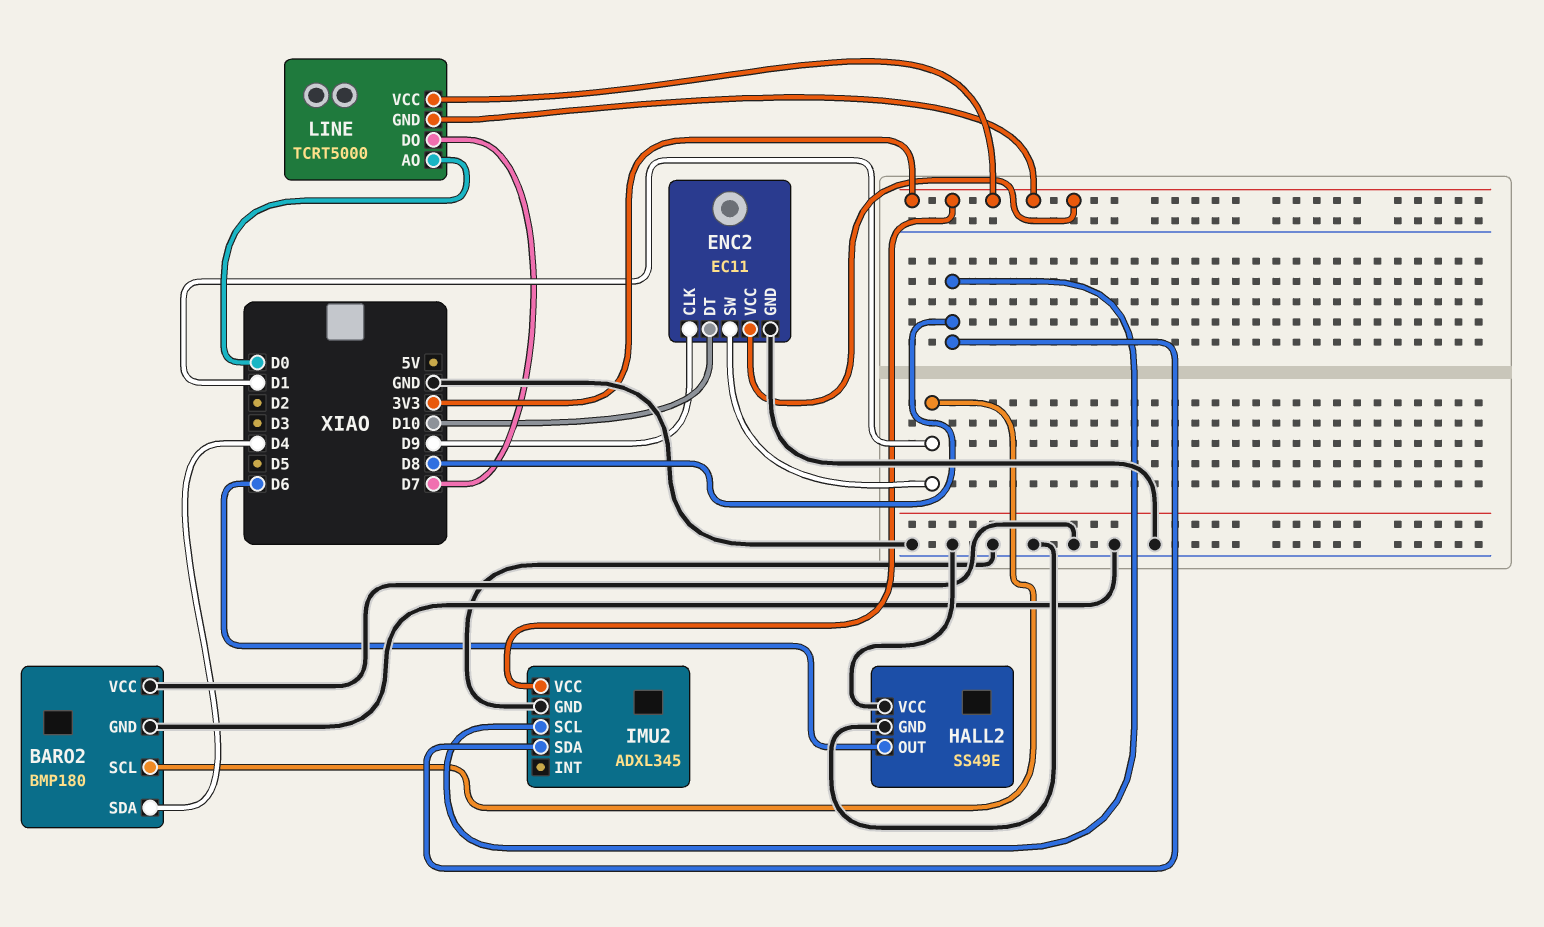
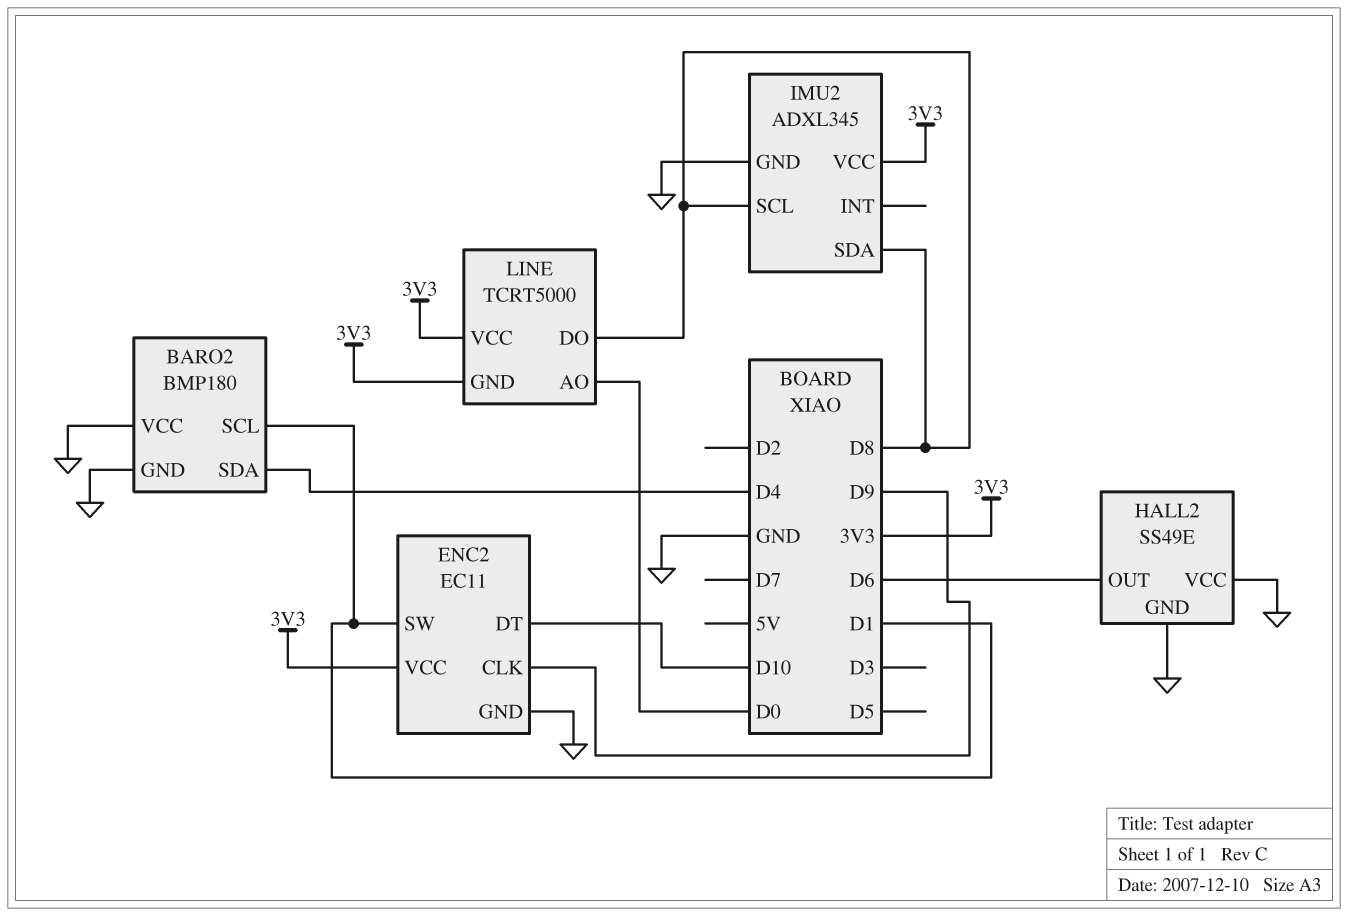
LINE pin DO: D7 -> D8

